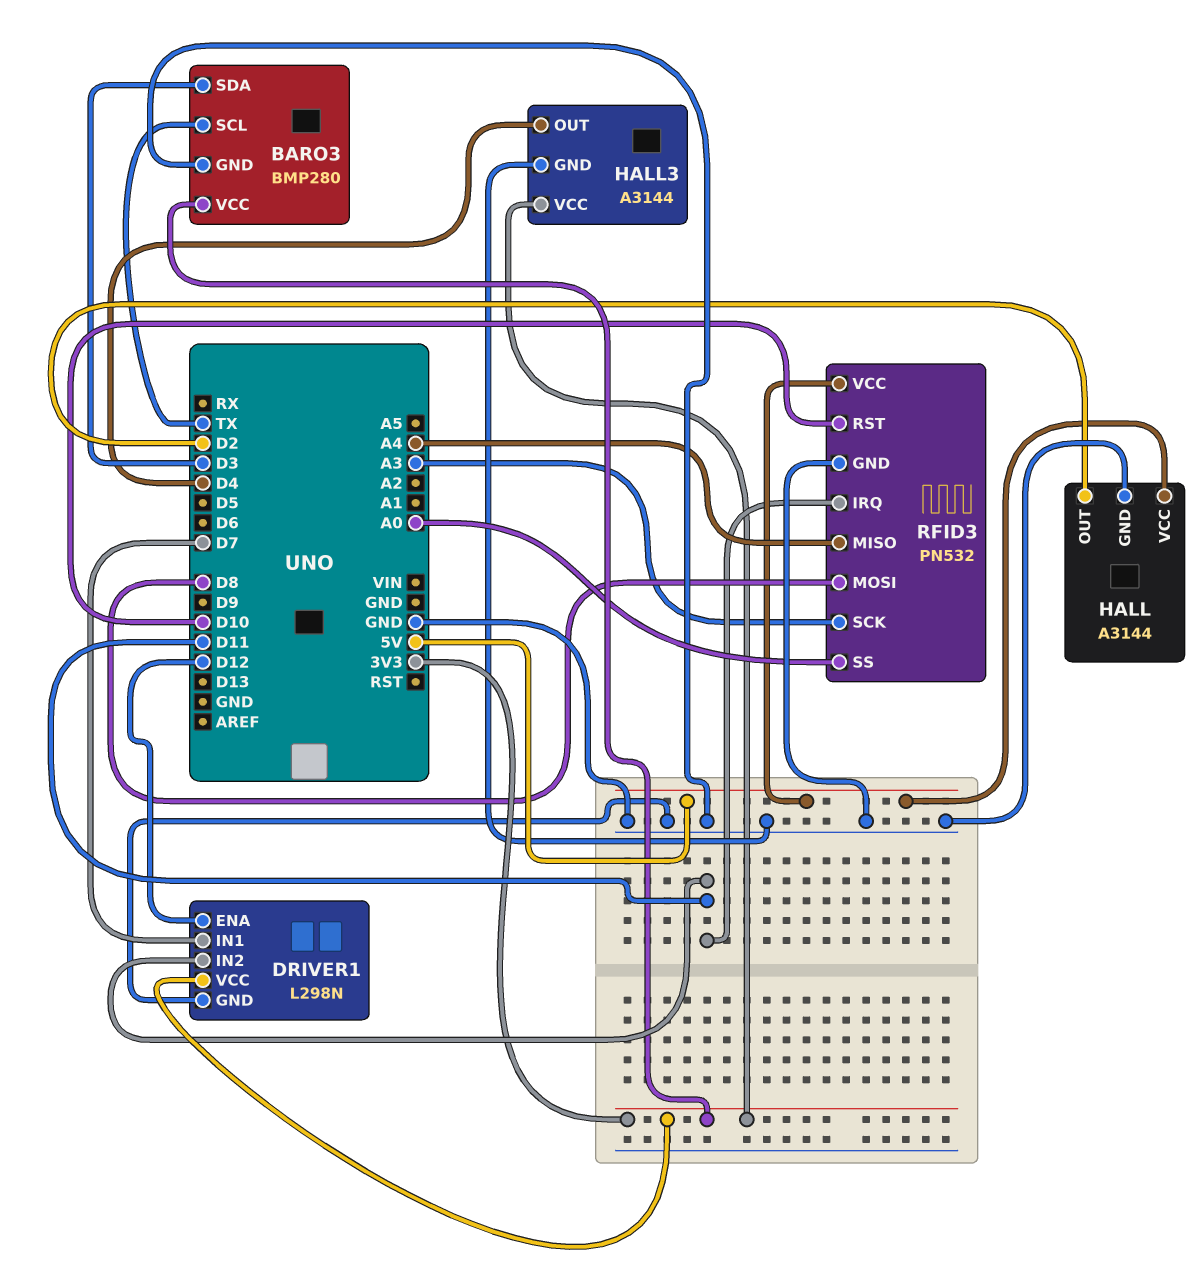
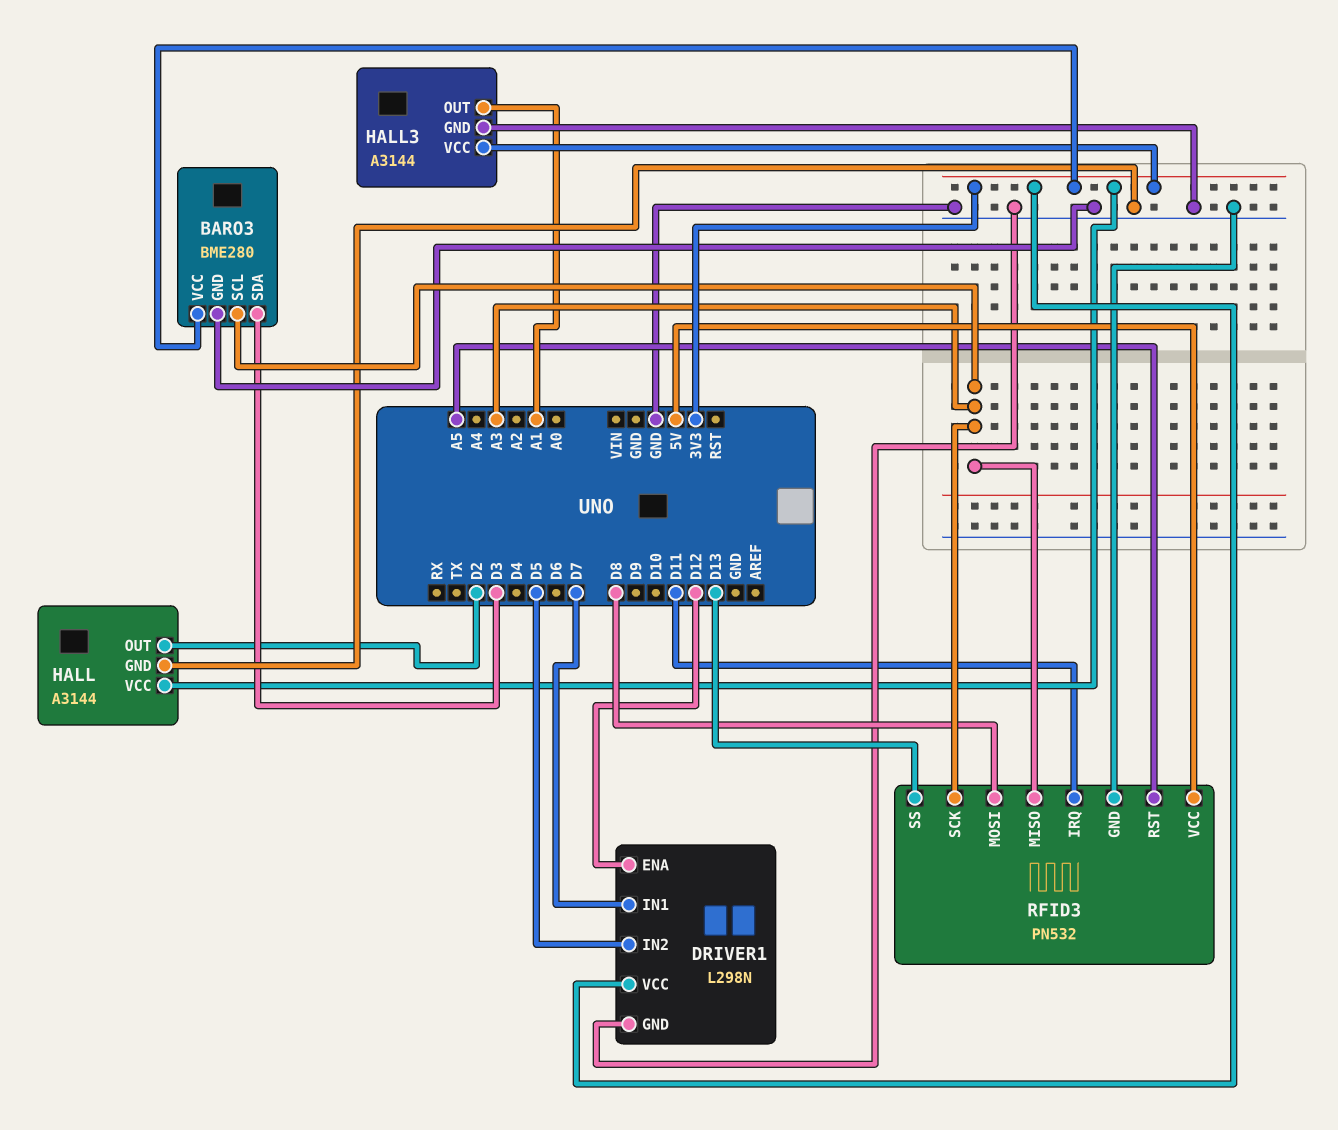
BARO3: BMP280 -> BME280
BARO3 pin SCL: TX -> A3
DRIVER1 pin IN2: D11 -> D5
HALL pin VCC: 5V -> 3V3
HALL3 pin OUT: D4 -> A1
RFID3 pin MISO: A4 -> A3
RFID3 pin RST: D10 -> A5
RFID3 pin SS: A0 -> D13

